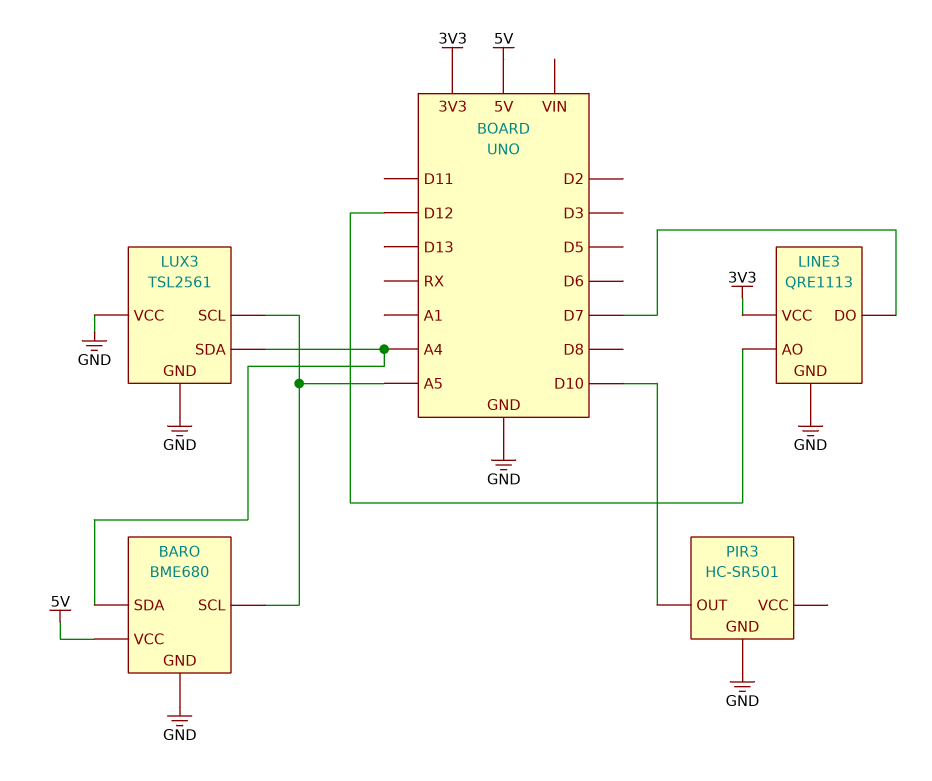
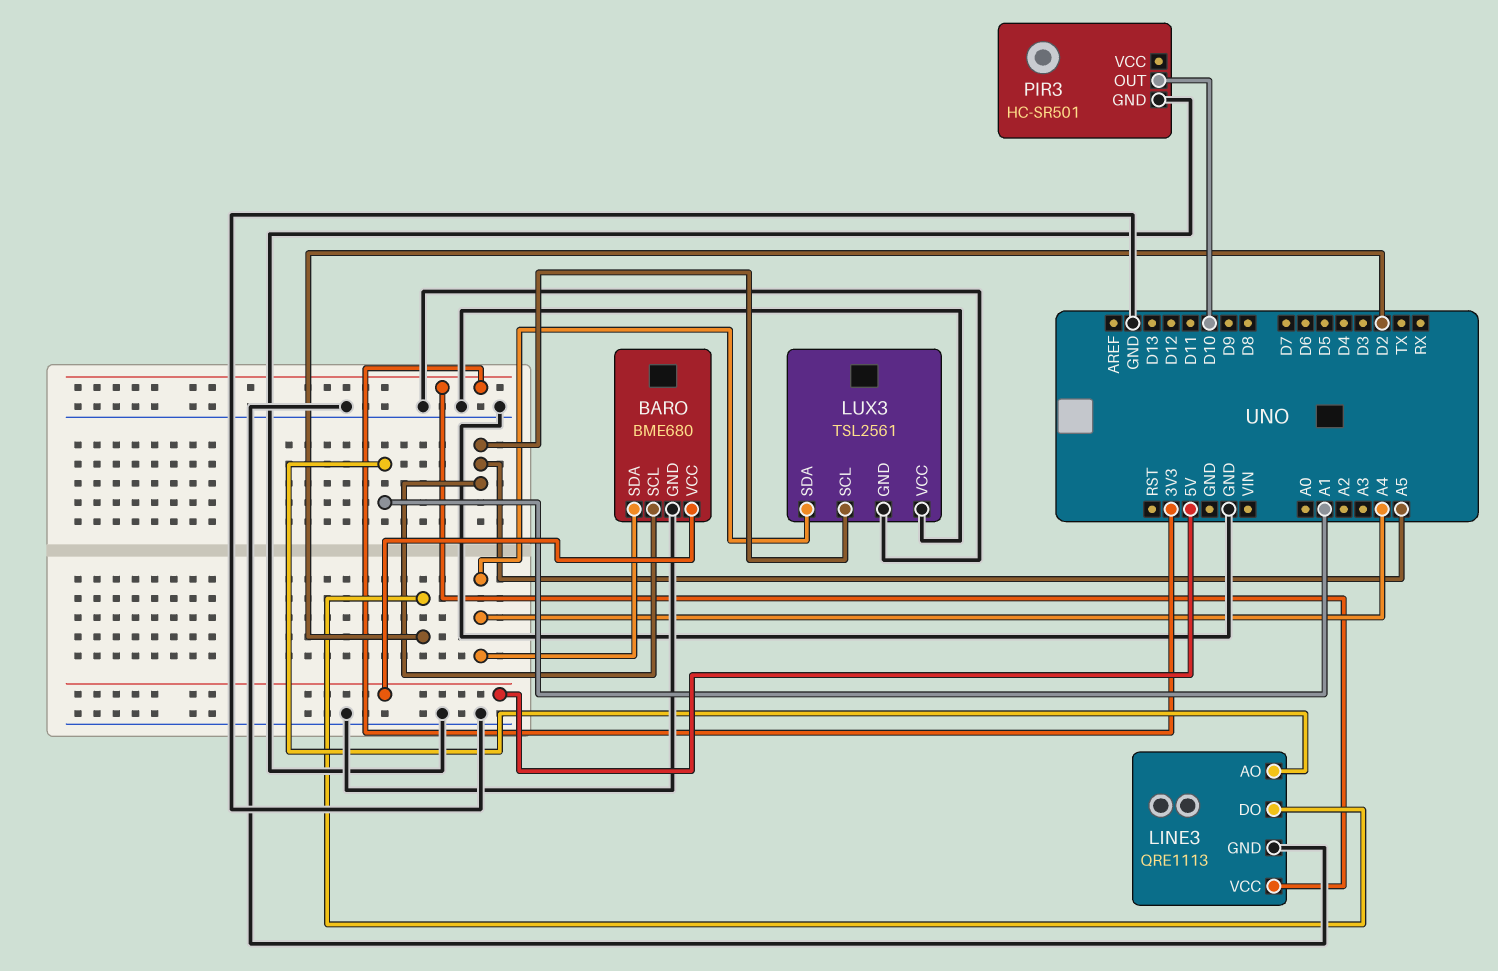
LINE3 pin AO: D12 -> A1
LINE3 pin DO: D7 -> D2

